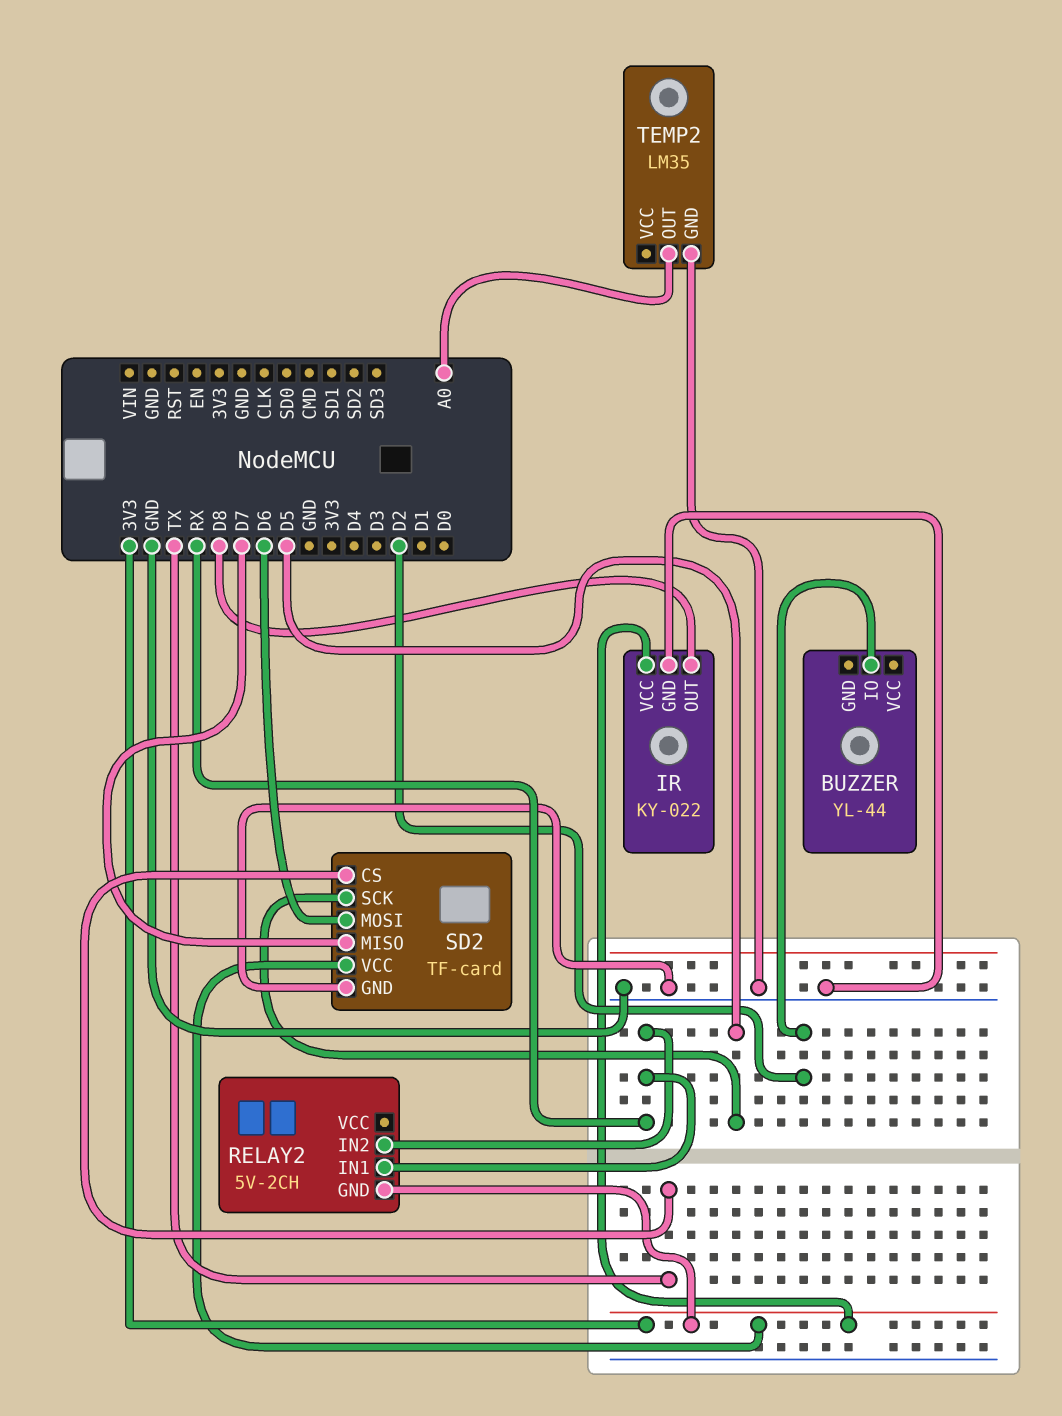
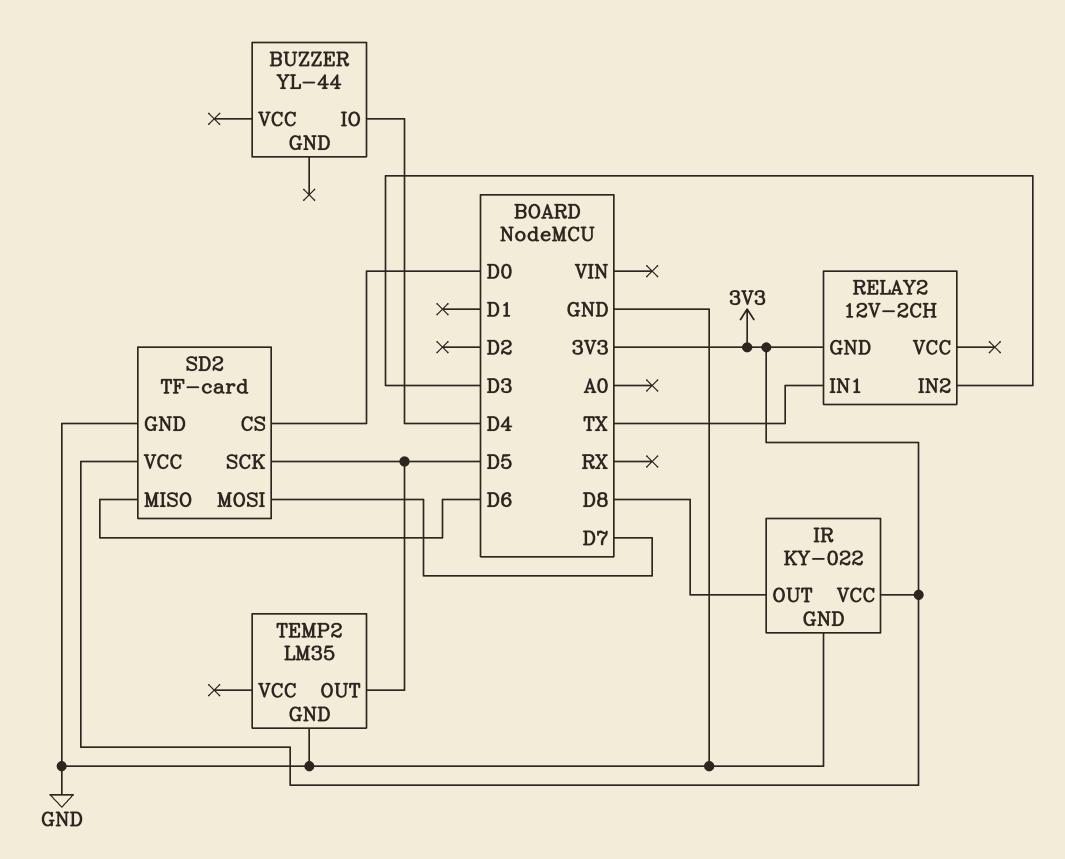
BUZZER pin IO: D2 -> D4
RELAY2: 5V-2CH -> 12V-2CH
RELAY2 pin IN1: RX -> TX
RELAY2 pin IN2: RX -> D3
SD2 pin CS: TX -> D0
SD2 pin MISO: D7 -> D6
SD2 pin MOSI: D6 -> D7
TEMP2 pin OUT: A0 -> D5

